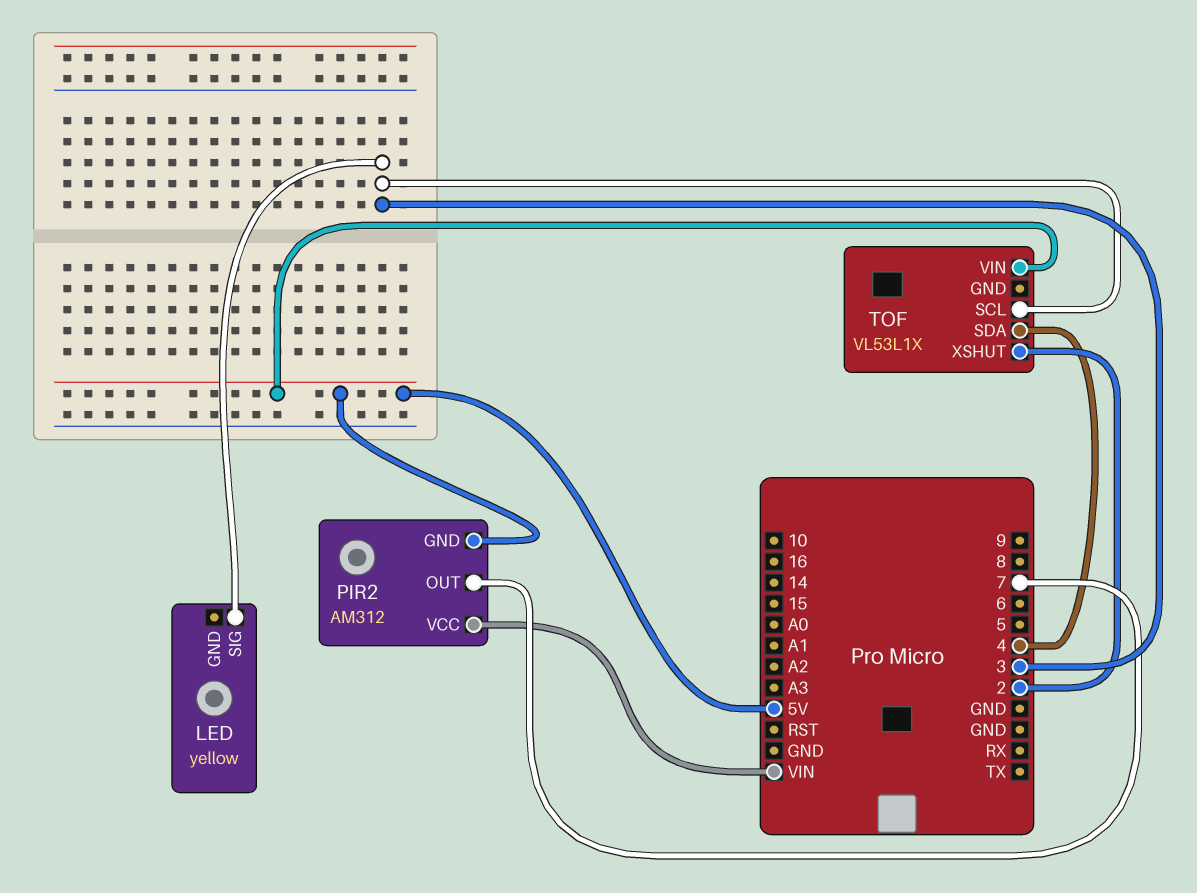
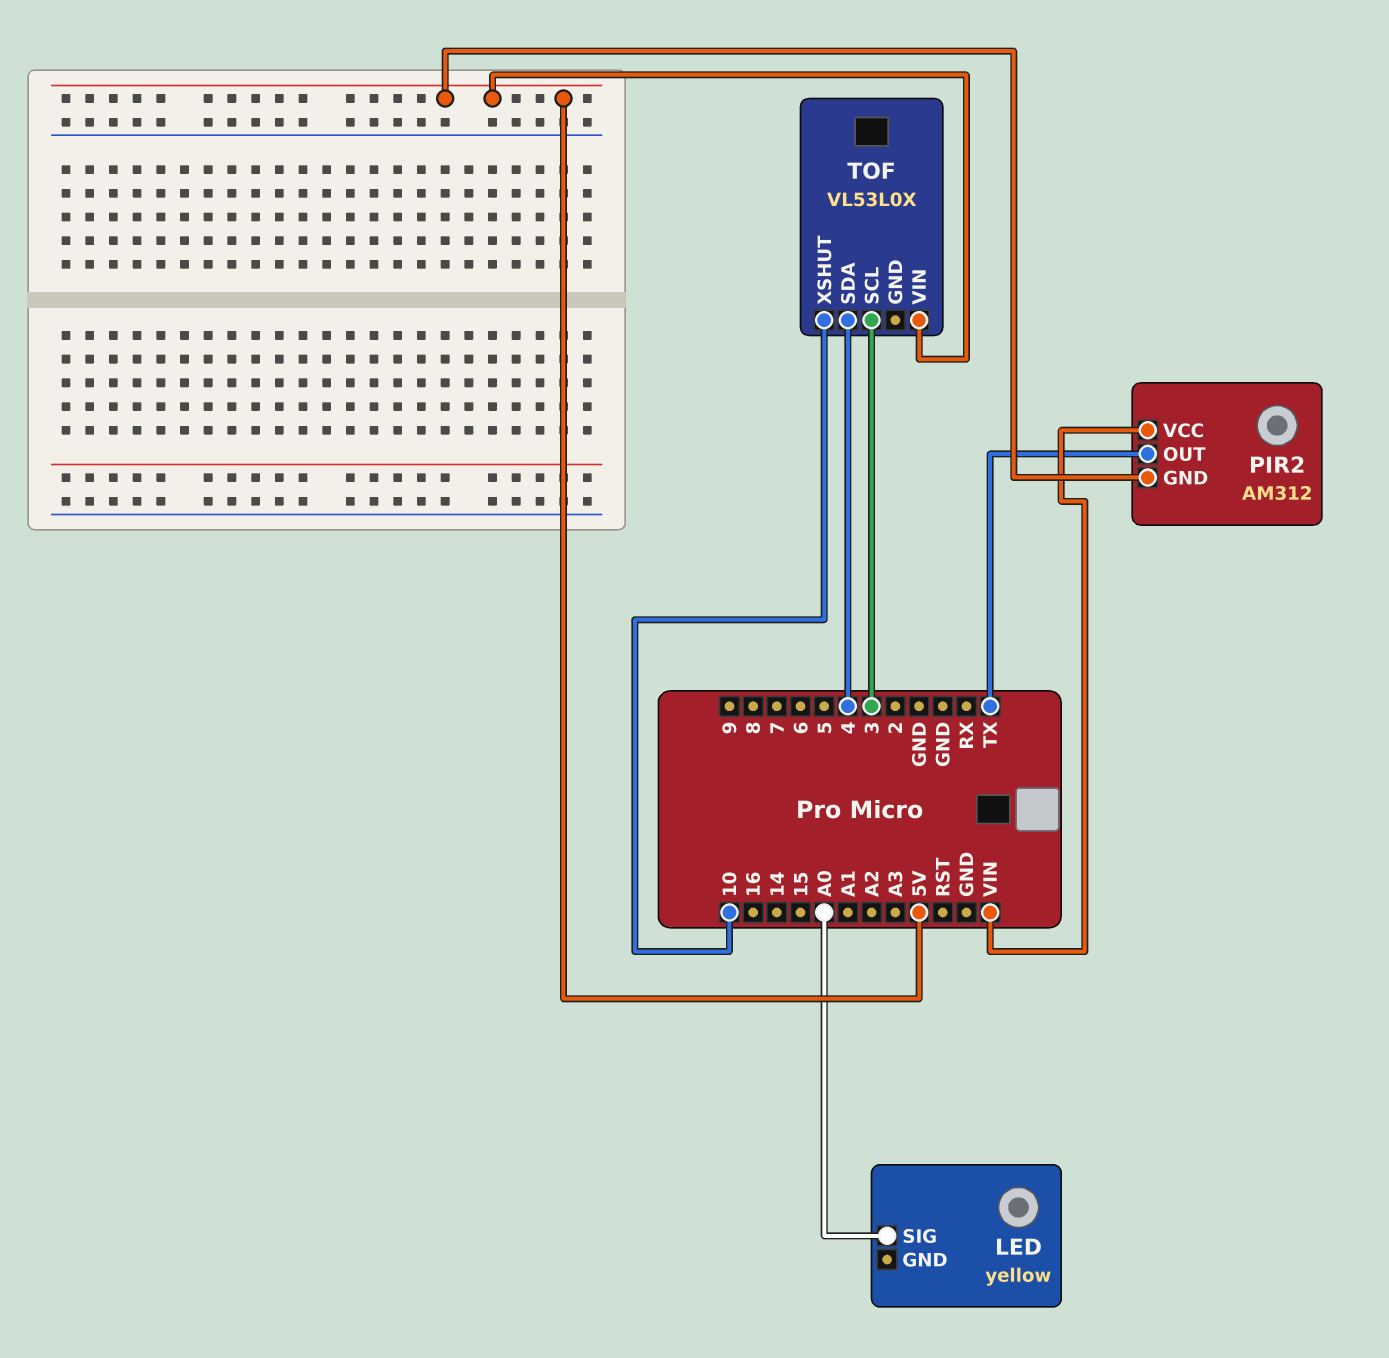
LED pin SIG: 3 -> A0
PIR2 pin OUT: 7 -> TX
TOF: VL53L1X -> VL53L0X
TOF pin XSHUT: 2 -> 10

